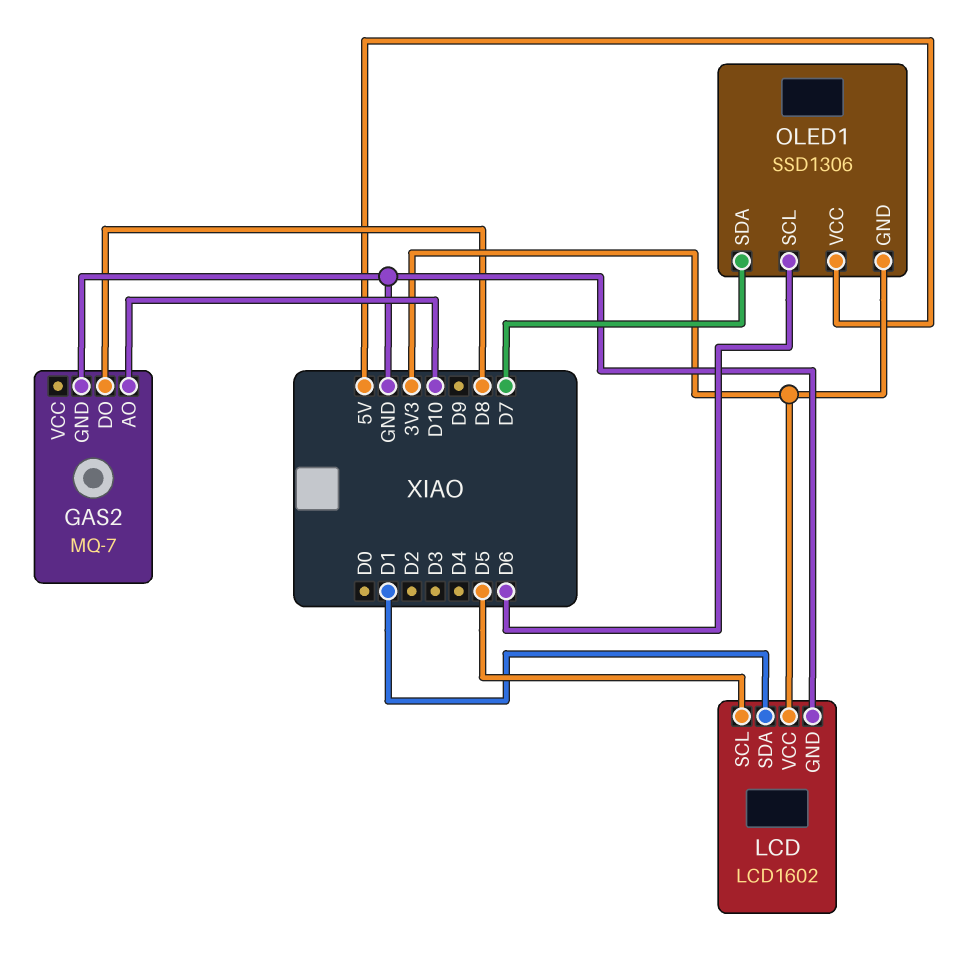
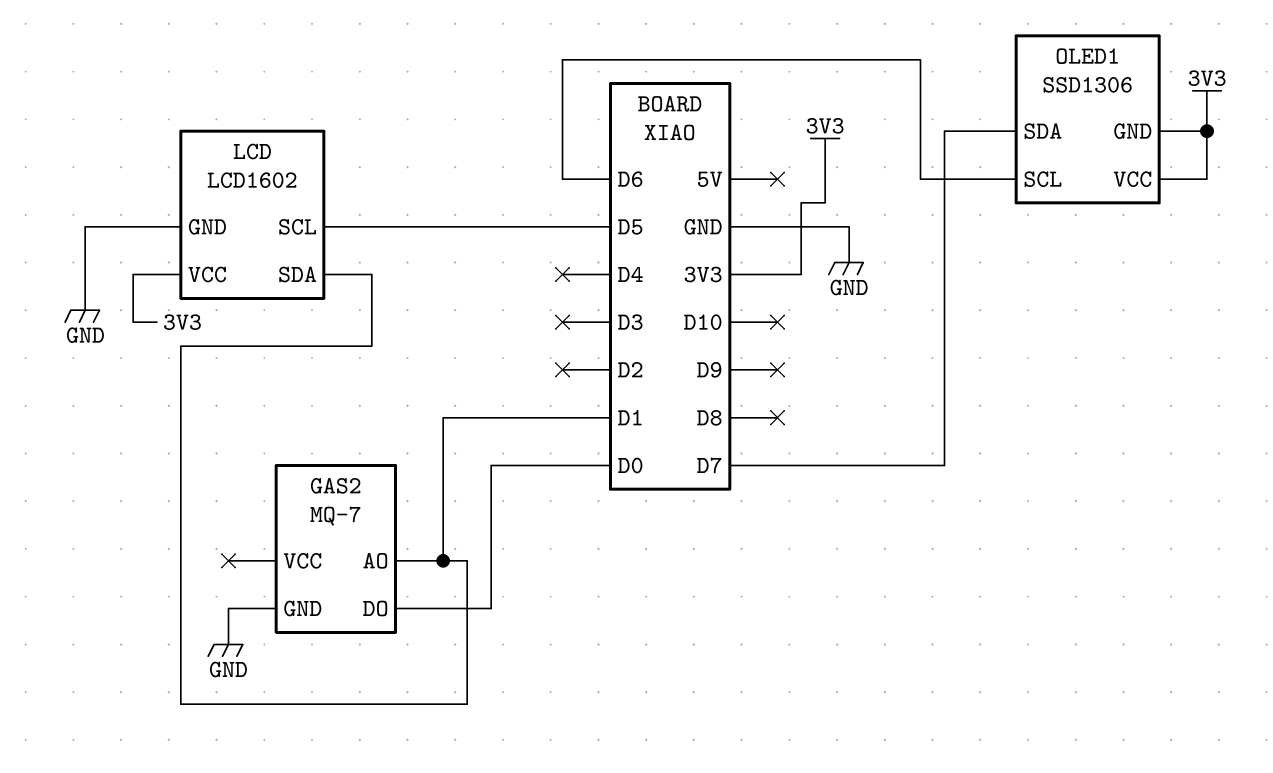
GAS2 pin AO: D10 -> D1
GAS2 pin DO: D8 -> D0
OLED1 pin VCC: 5V -> 3V3

